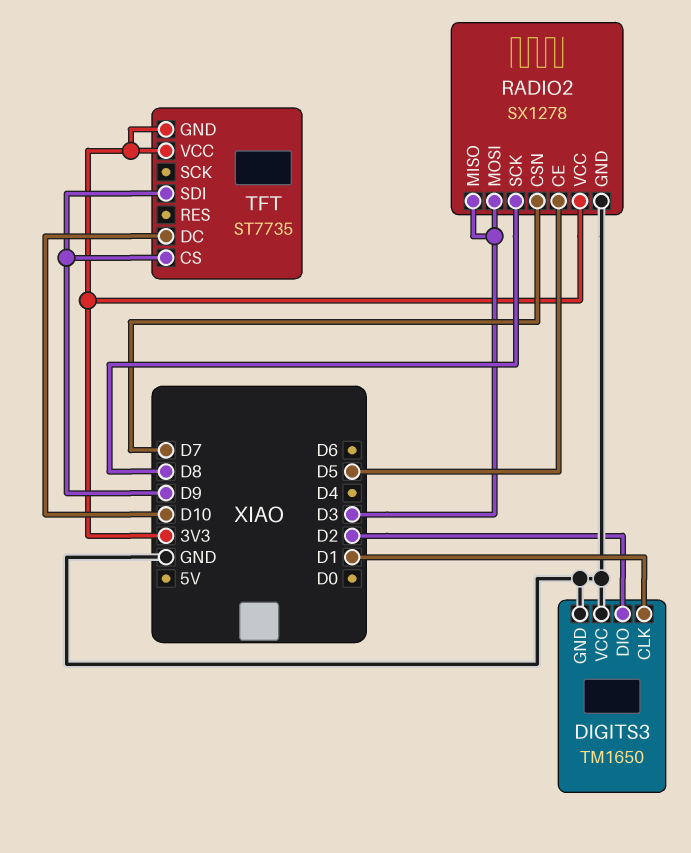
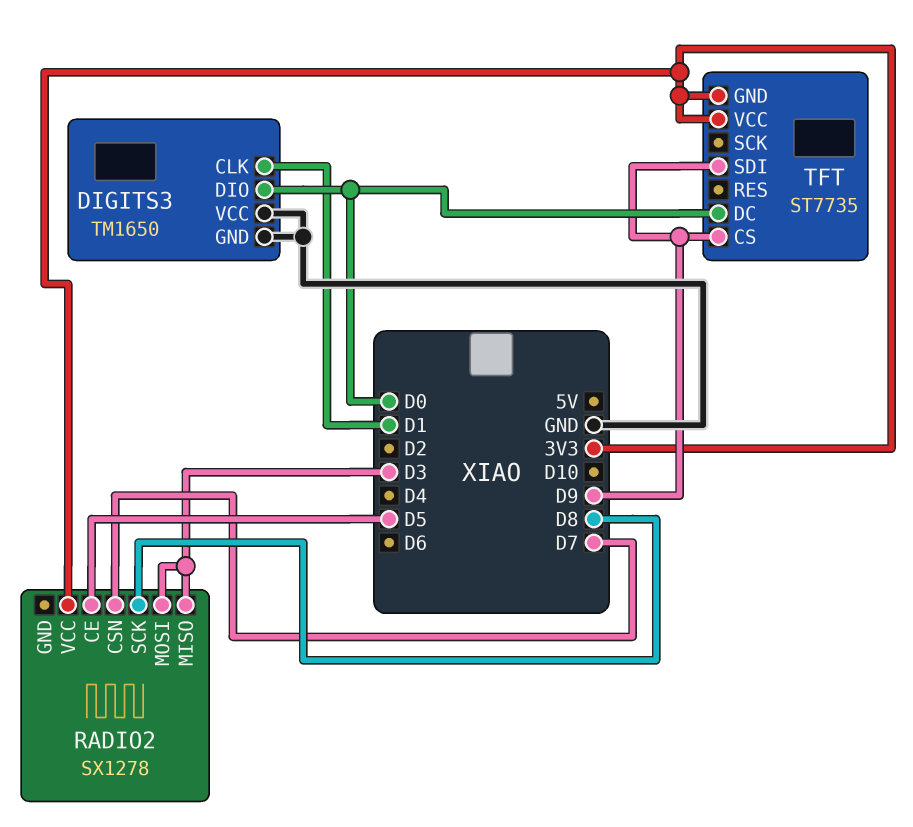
DIGITS3 pin DIO: D2 -> D0
RADIO2 pin GND: GND -> none
TFT pin DC: D10 -> D0

